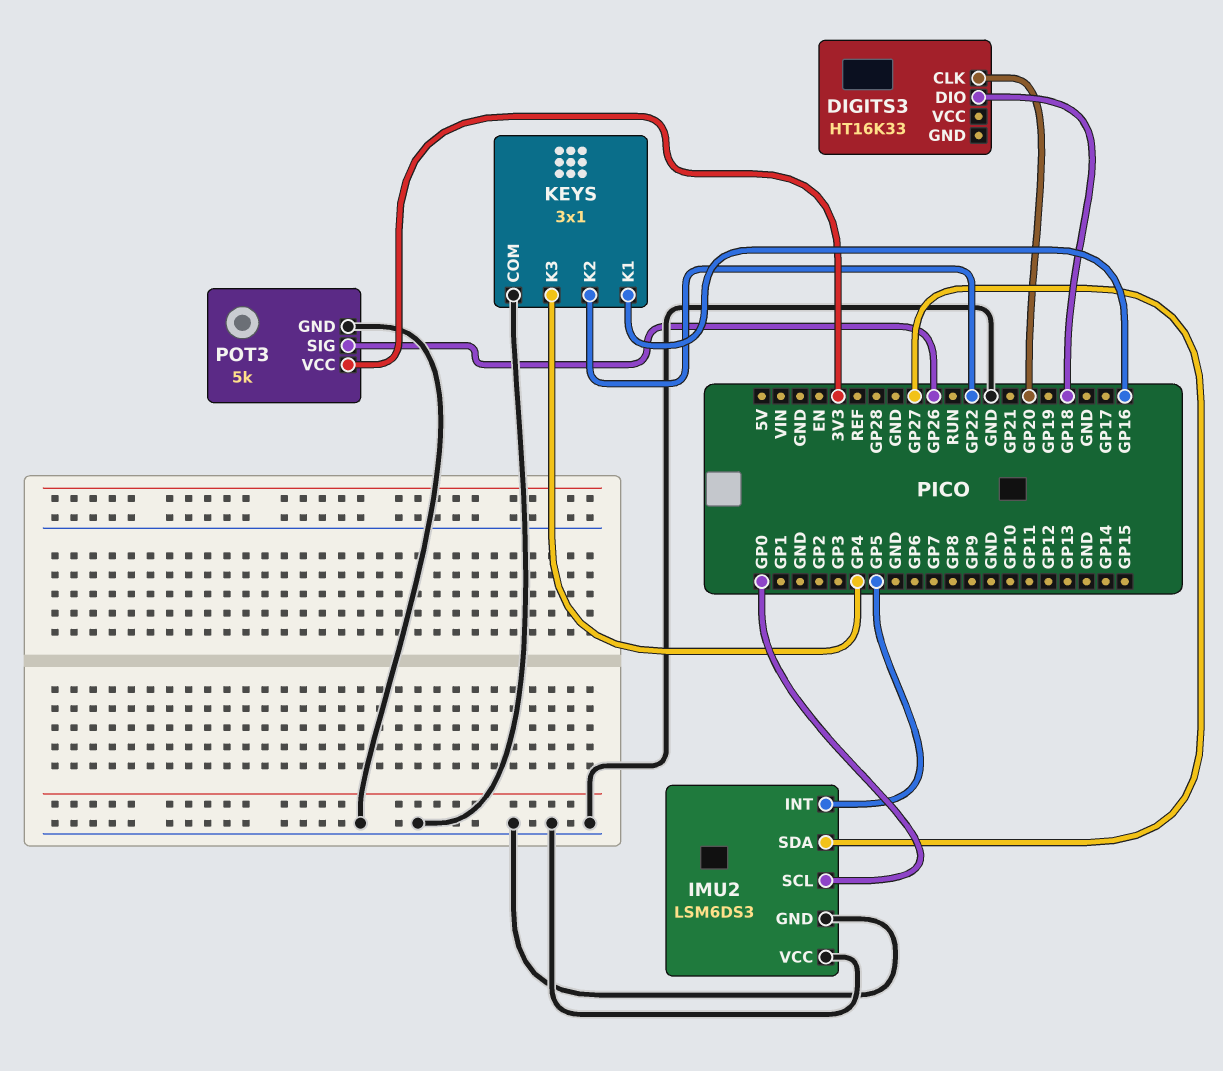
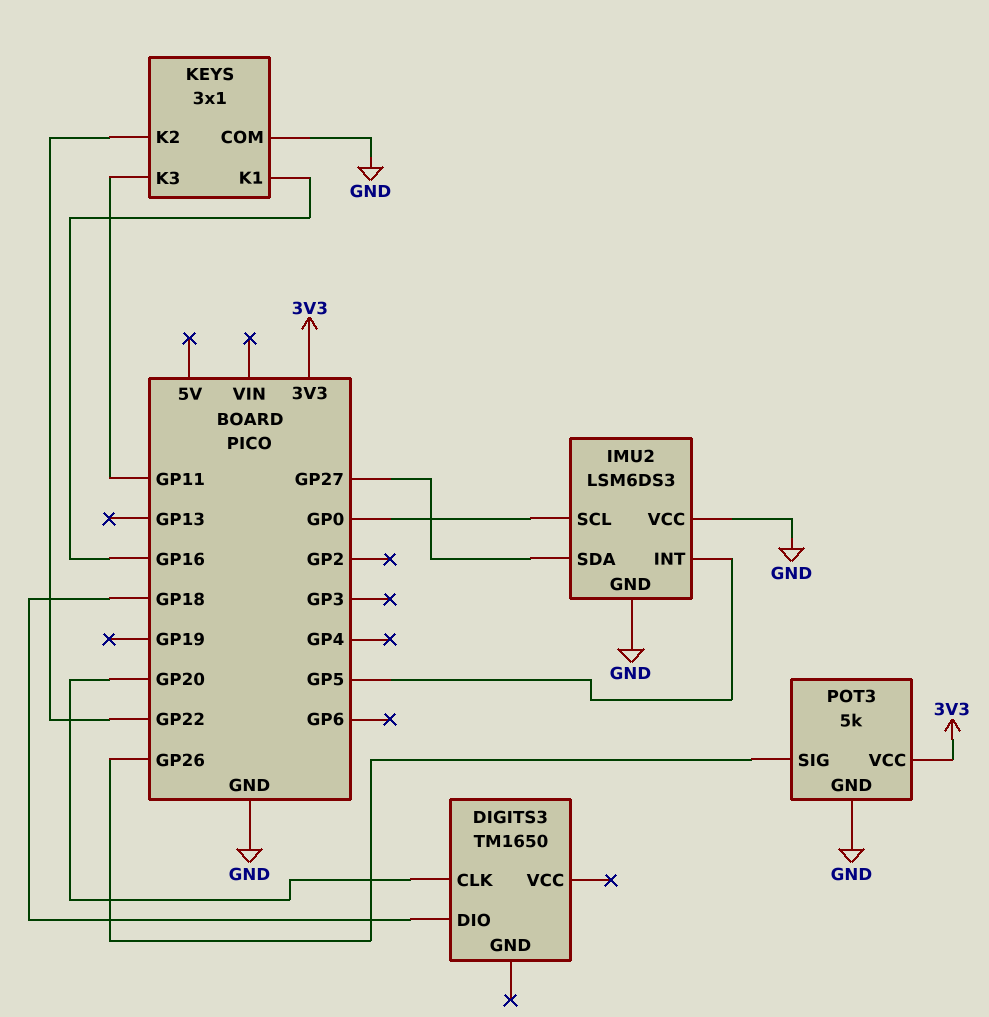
DIGITS3: HT16K33 -> TM1650
KEYS pin K3: GP4 -> GP11

